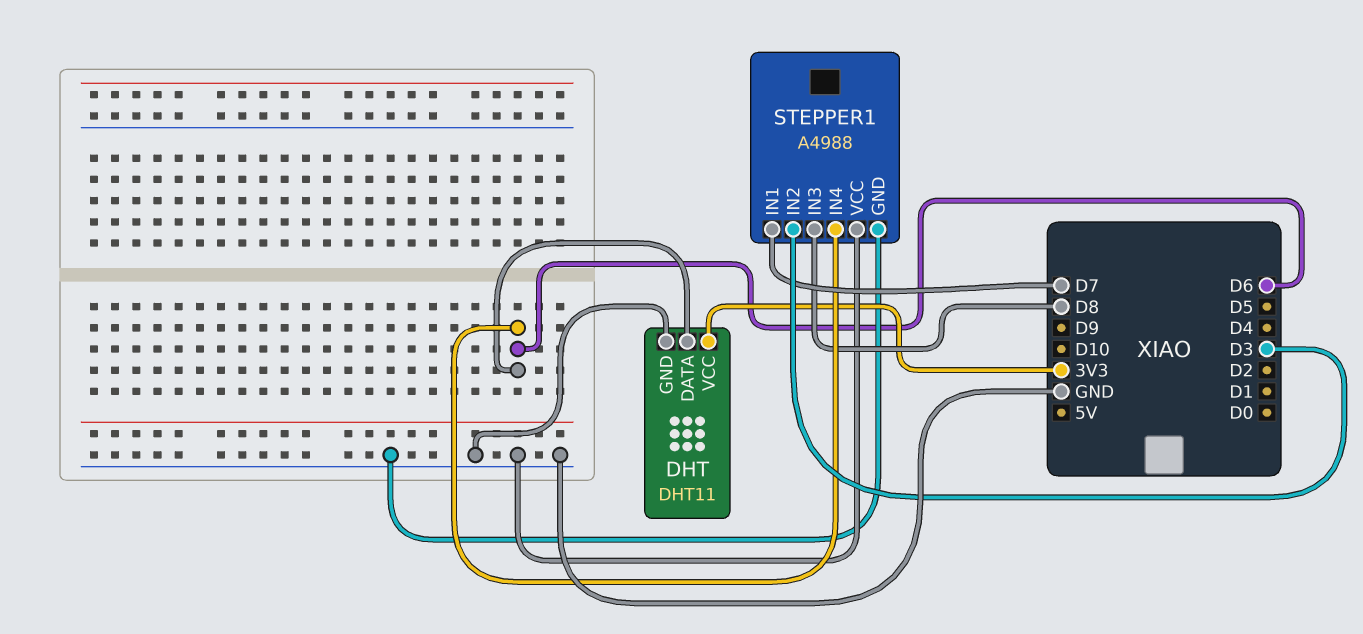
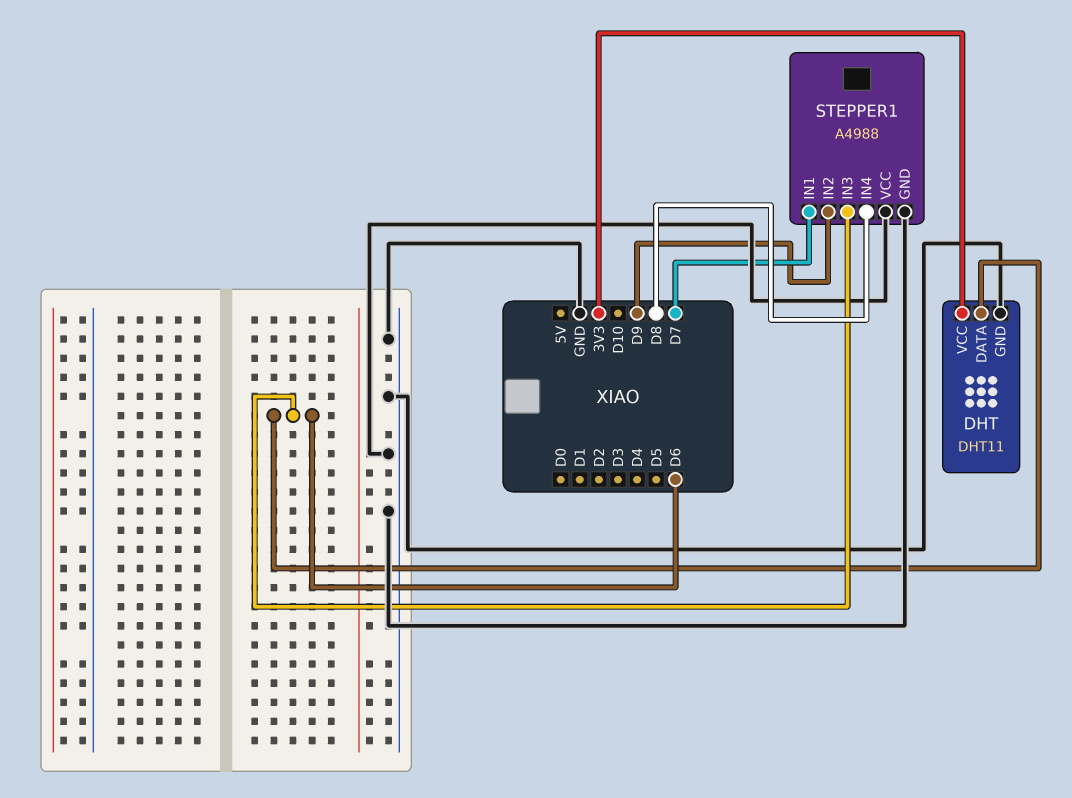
STEPPER1 pin IN2: D3 -> D9
STEPPER1 pin IN3: D8 -> D6
STEPPER1 pin IN4: D6 -> D8

